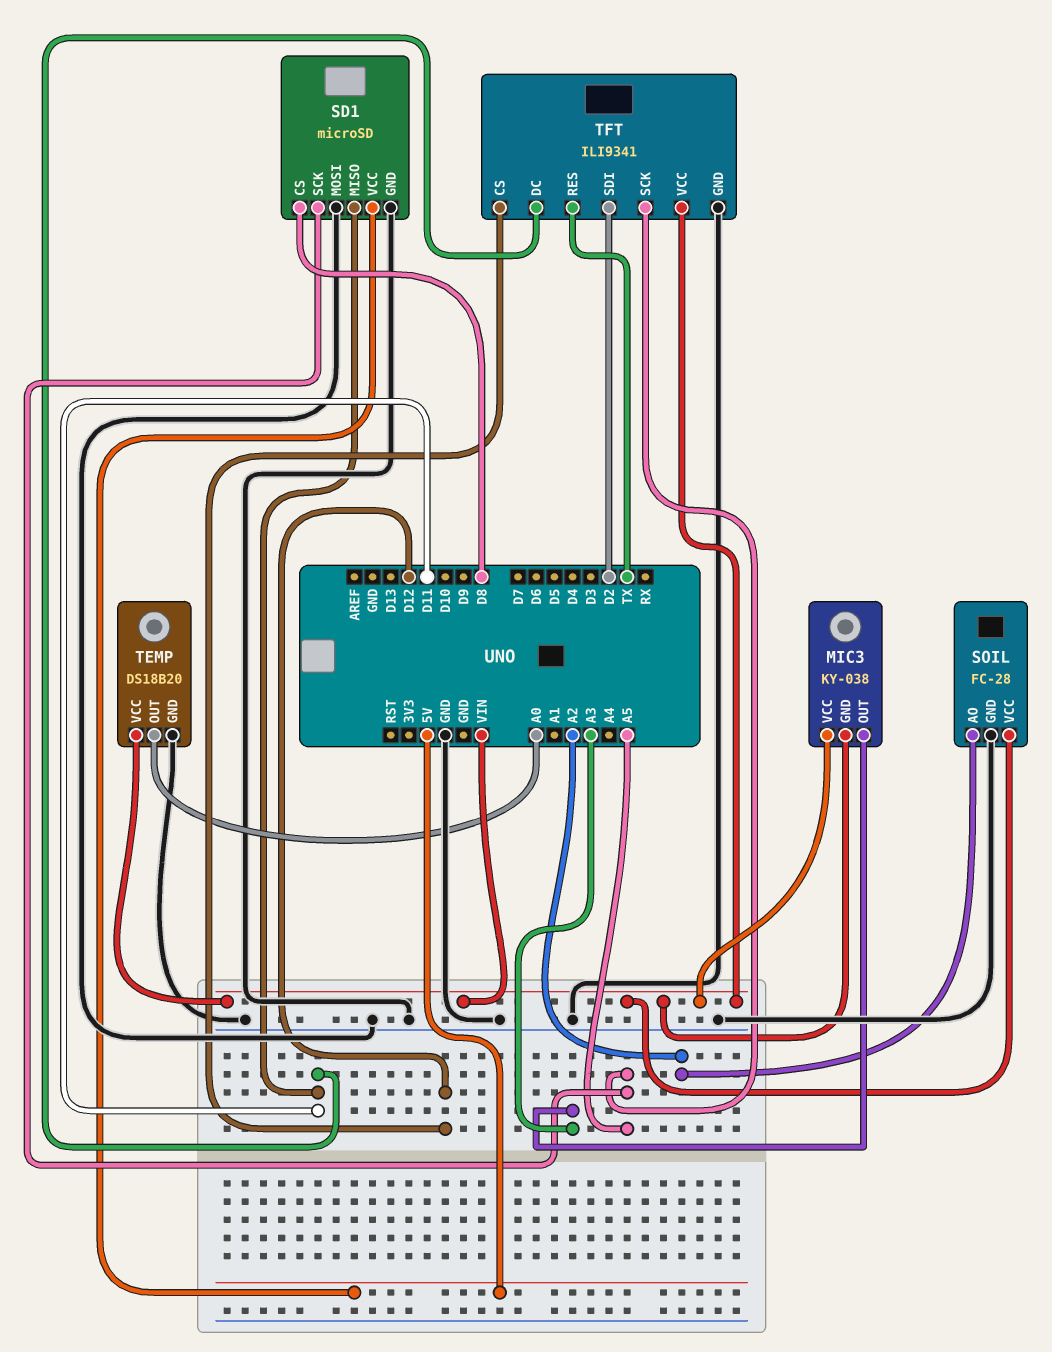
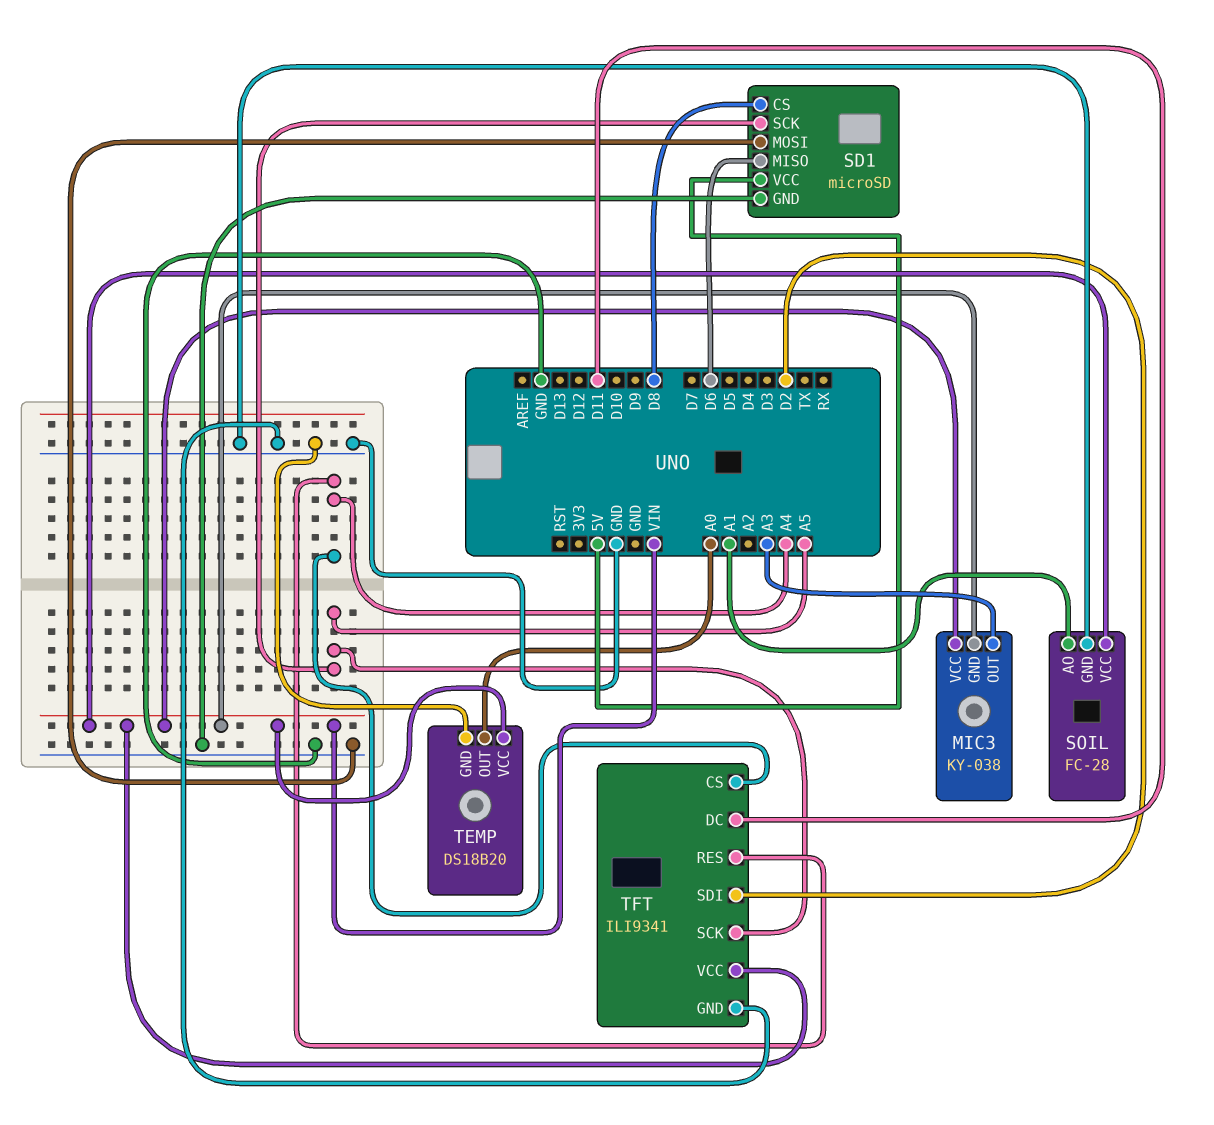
SD1 pin MISO: D11 -> D6
SOIL pin AO: A2 -> A1
TFT pin CS: D12 -> A4
TFT pin RES: TX -> A4

